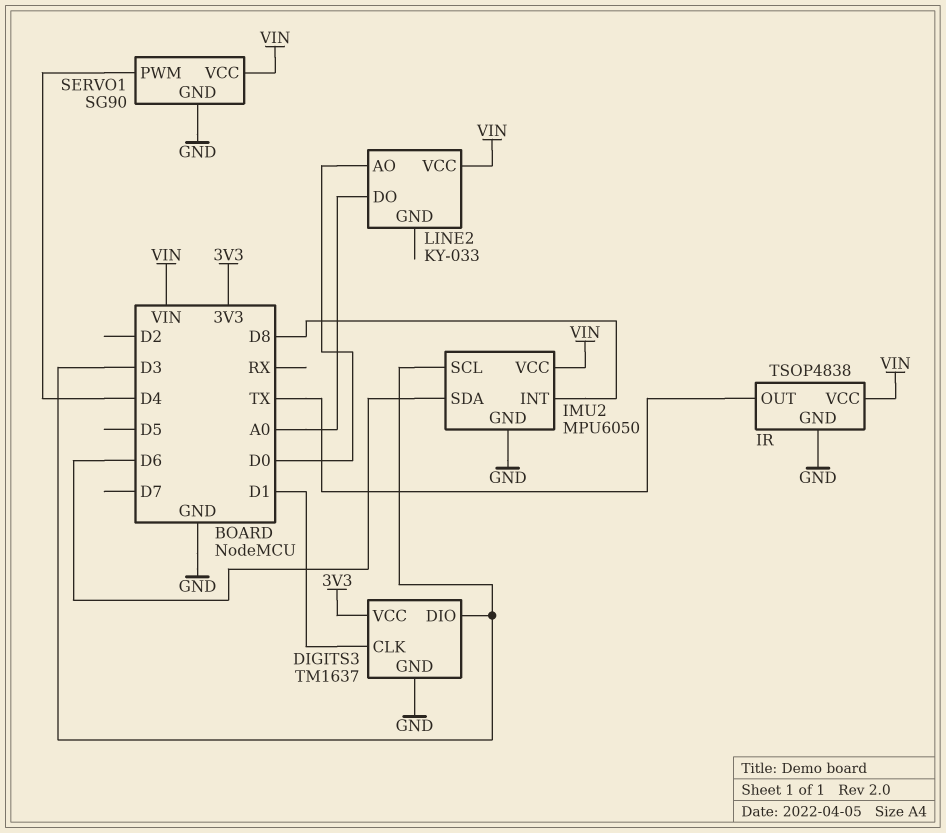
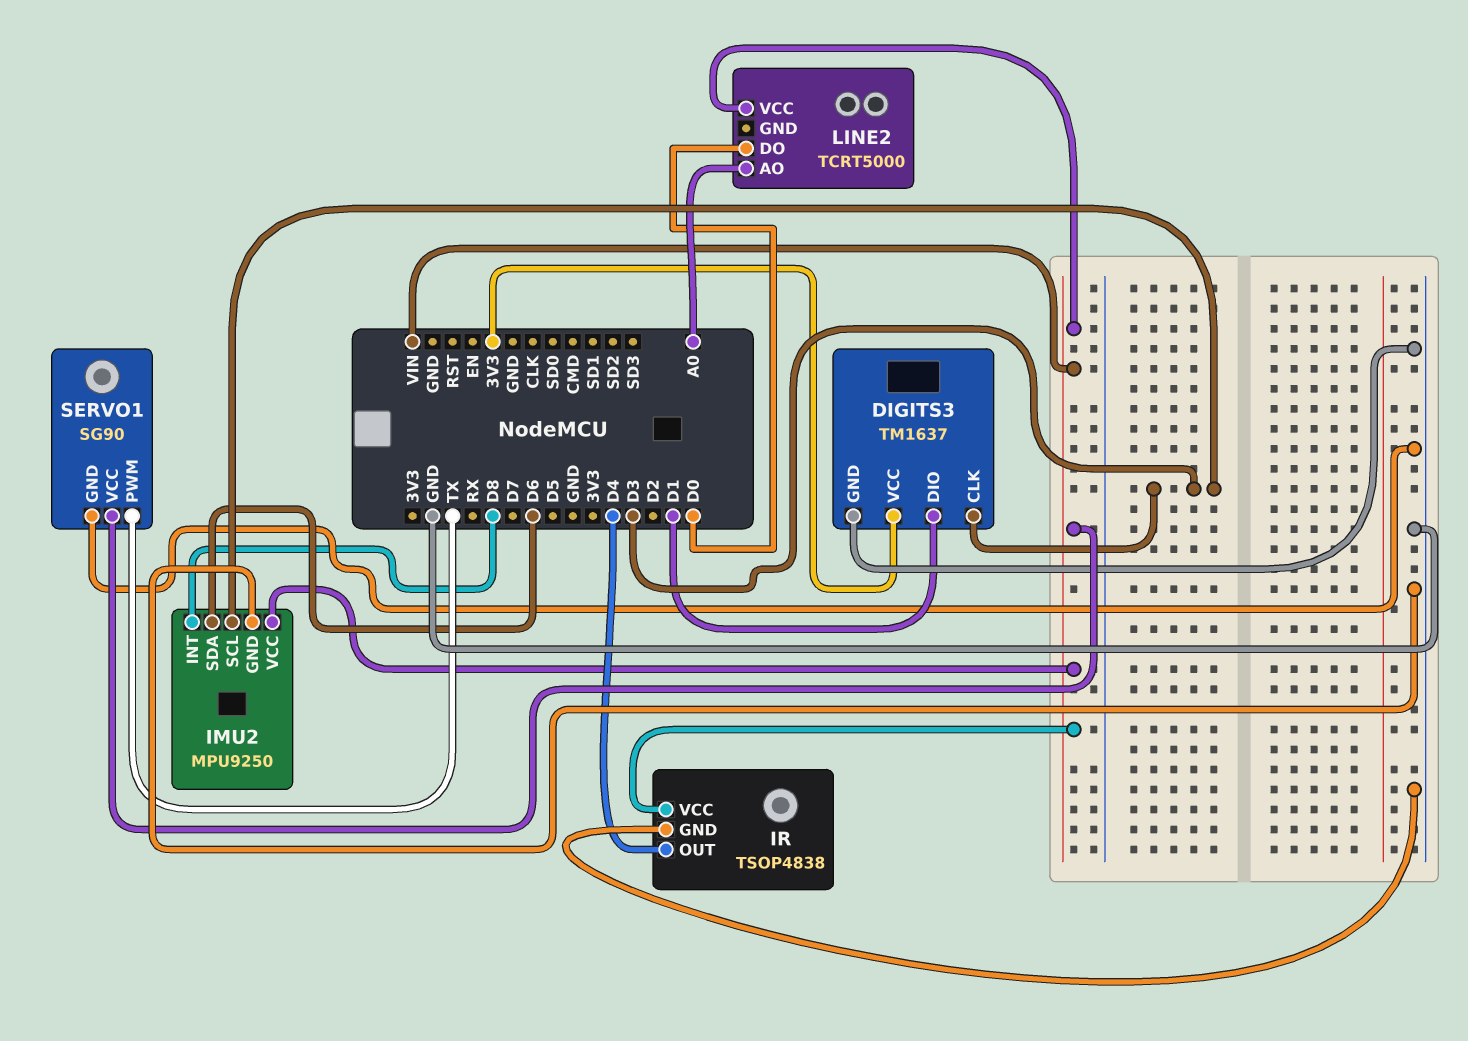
DIGITS3 pin CLK: D1 -> D3
DIGITS3 pin DIO: D3 -> D1
IMU2: MPU6050 -> MPU9250
IR pin OUT: TX -> D4
LINE2: KY-033 -> TCRT5000
LINE2 pin AO: D0 -> A0
LINE2 pin DO: A0 -> D0
SERVO1 pin PWM: D4 -> TX

